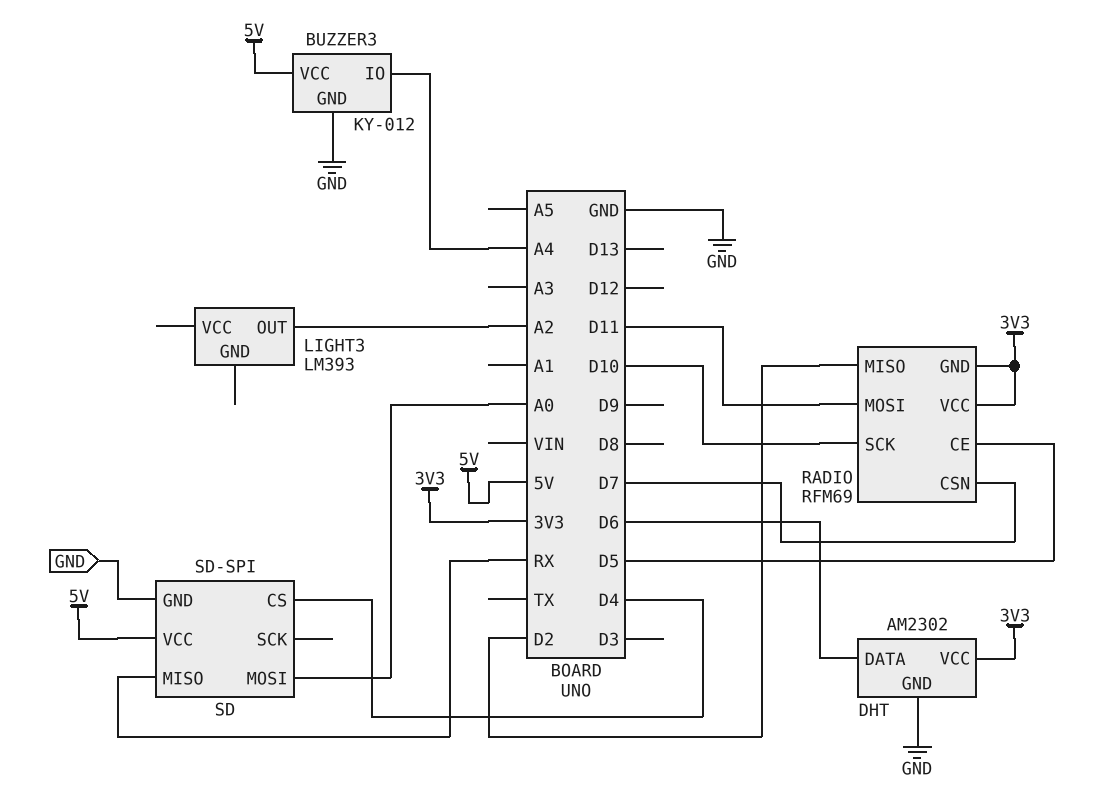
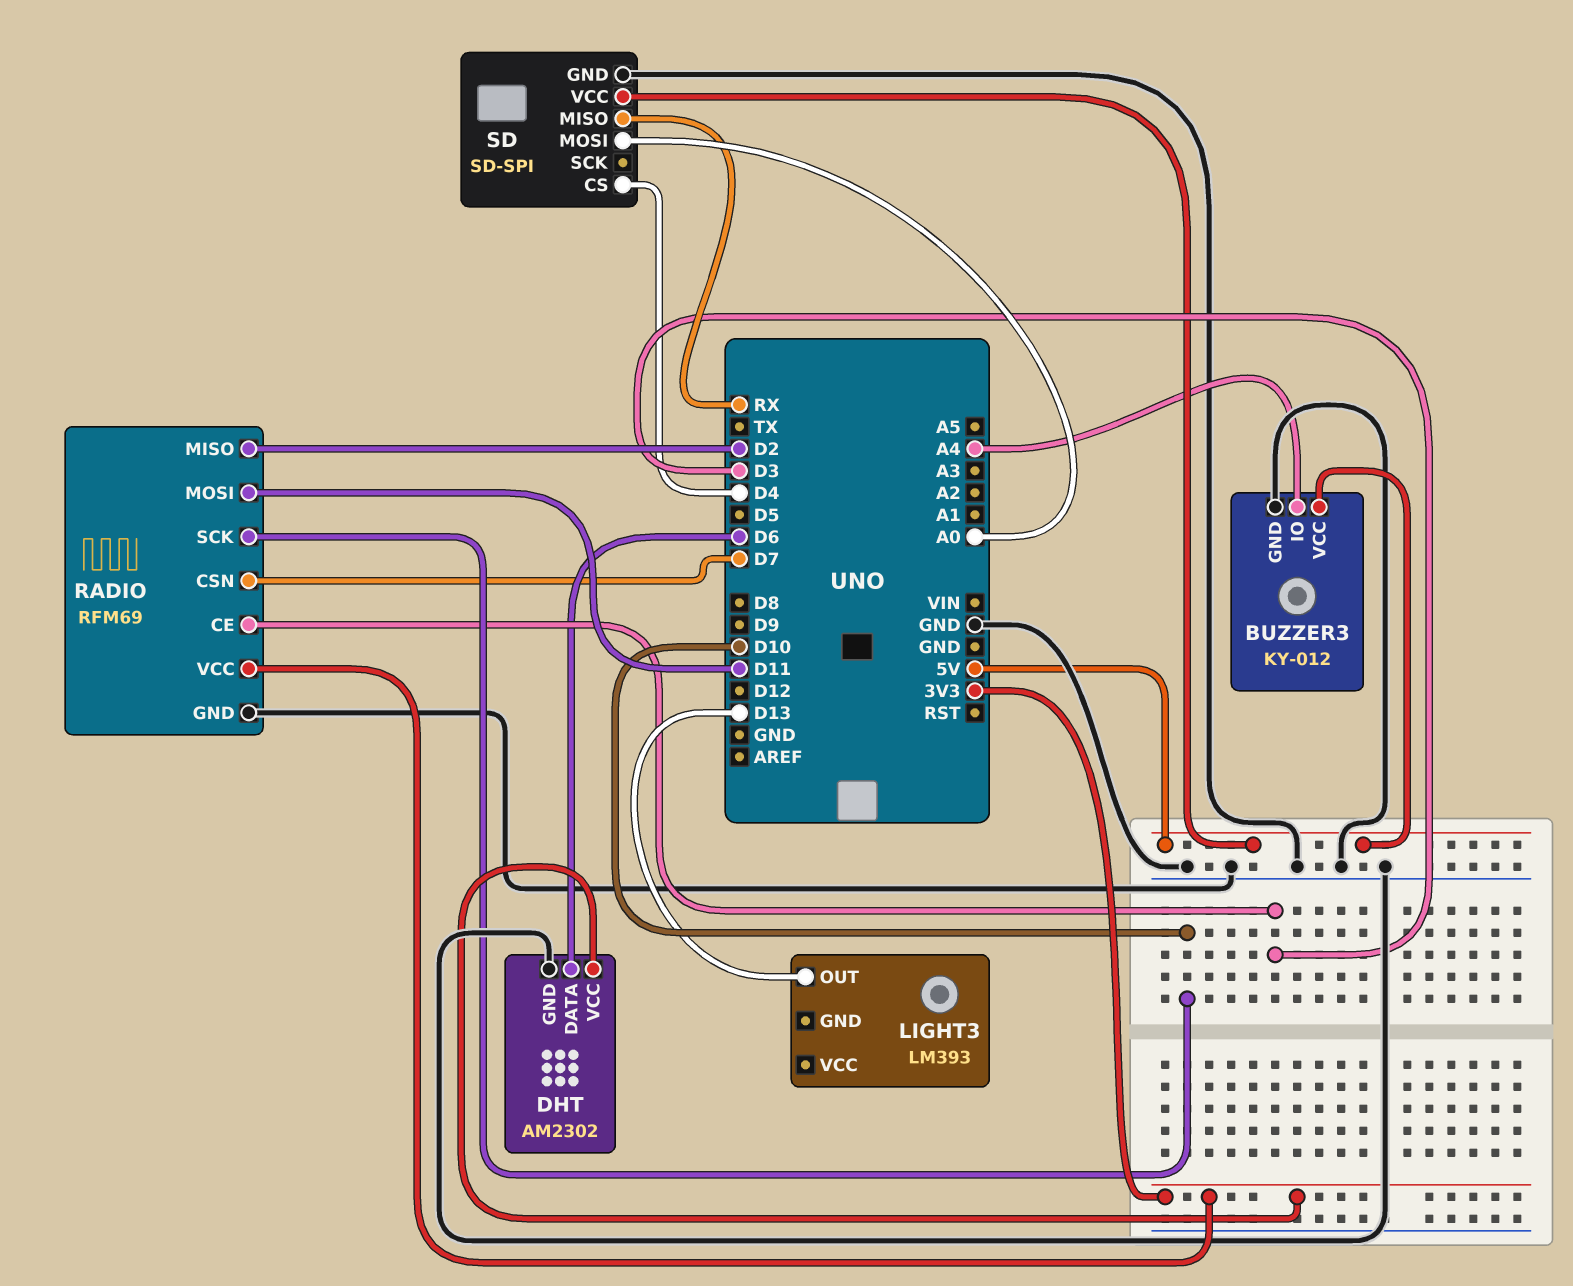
LIGHT3 pin OUT: A2 -> D13
RADIO pin CE: D5 -> D3
RADIO pin GND: 3V3 -> GND

